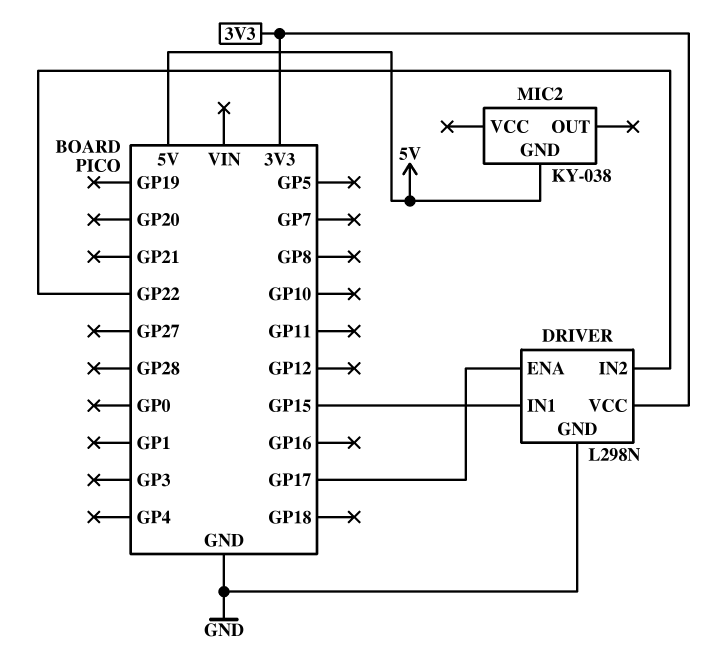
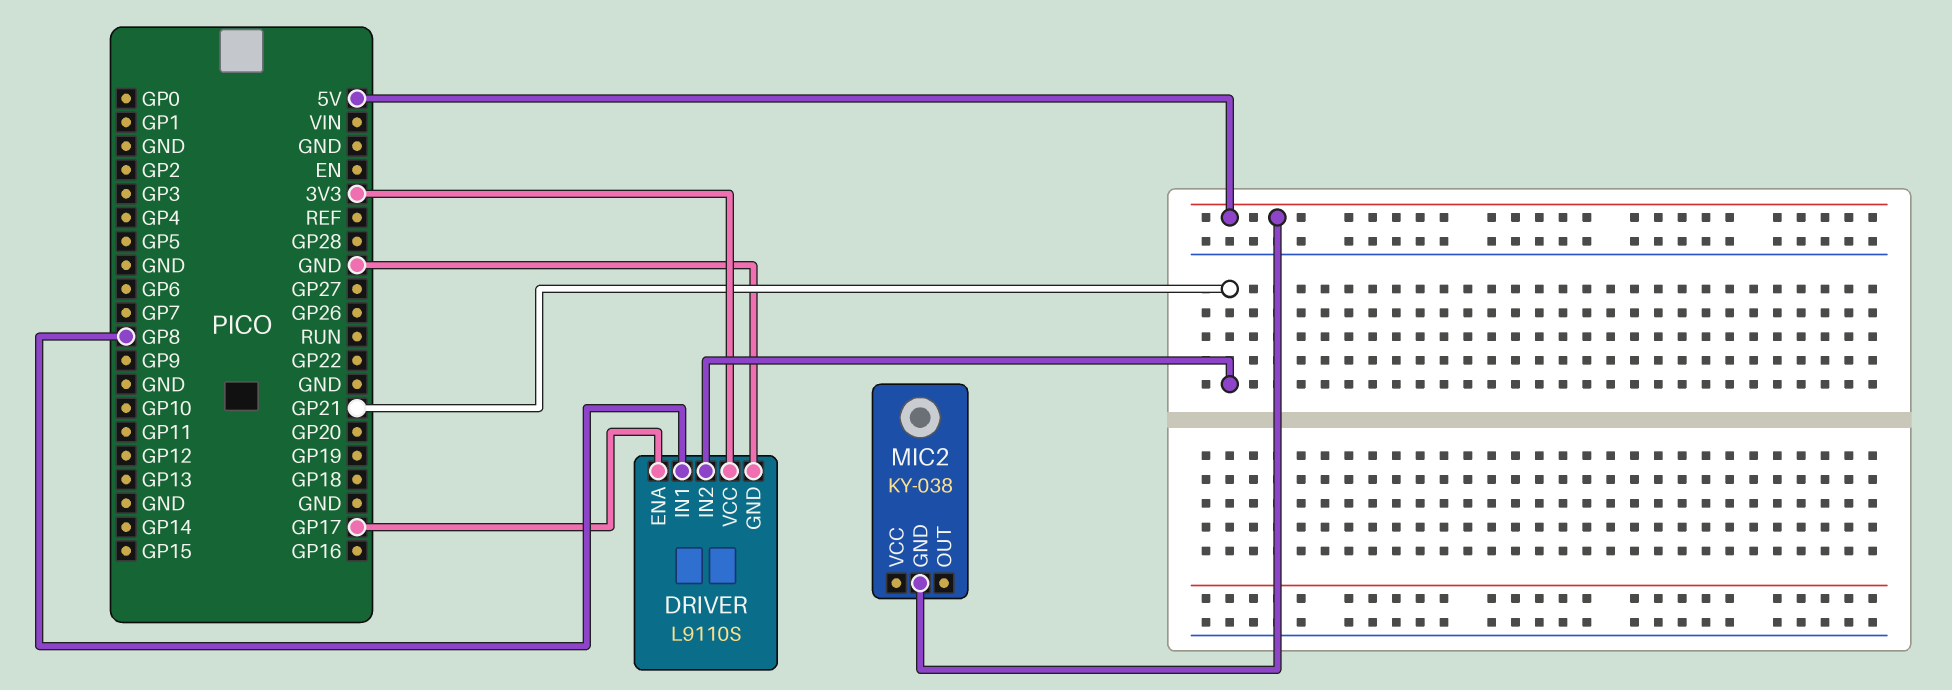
DRIVER: L298N -> L9110S
DRIVER pin IN1: GP15 -> GP8
DRIVER pin IN2: GP22 -> GP21

